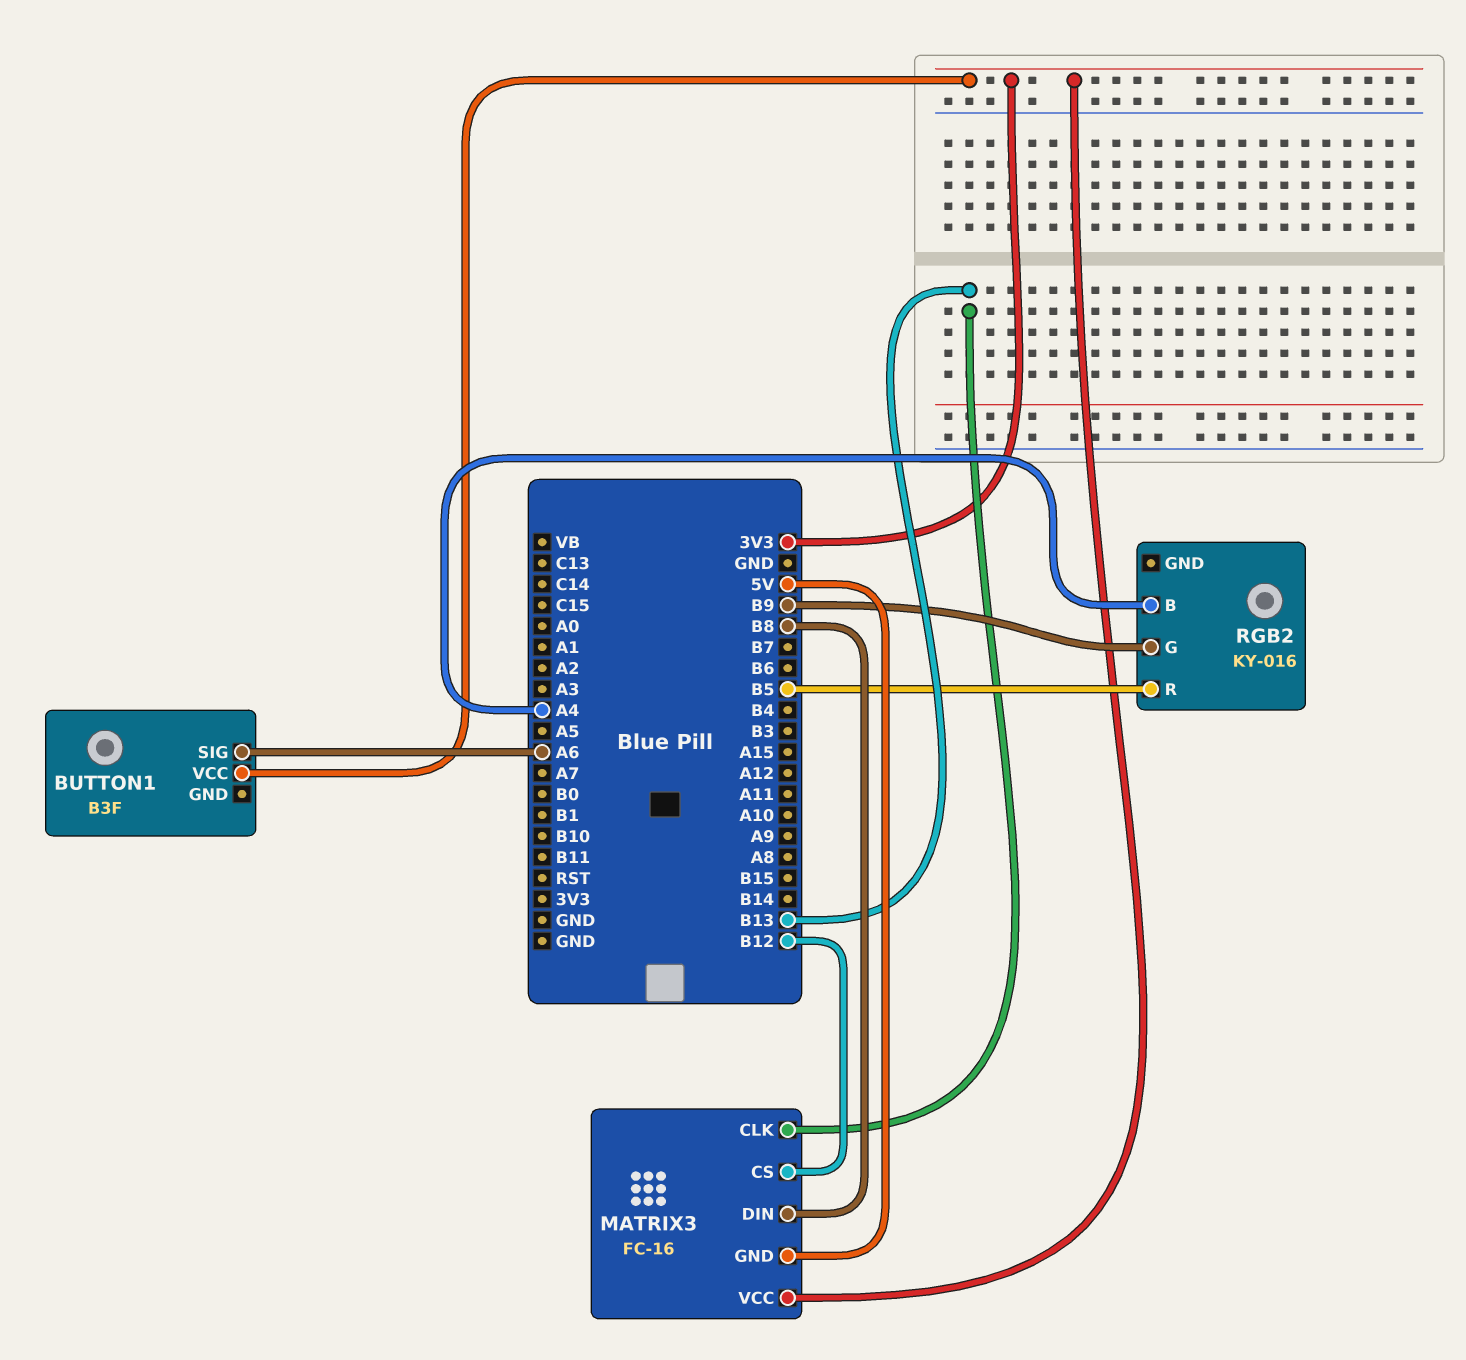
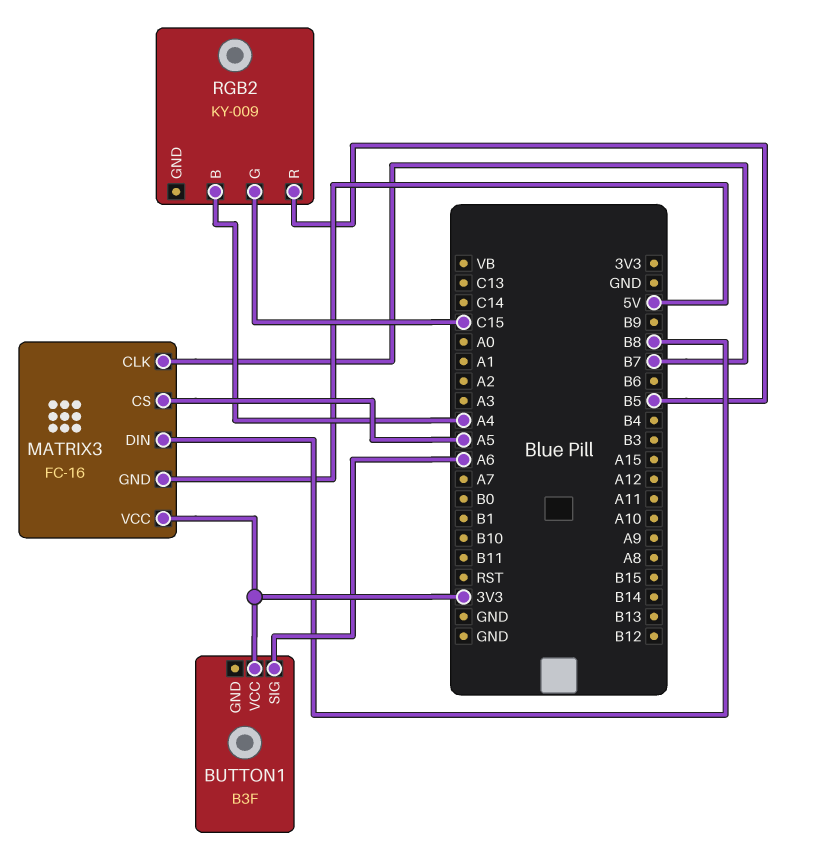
MATRIX3 pin CLK: B13 -> B7
MATRIX3 pin CS: B12 -> A5
RGB2: KY-016 -> KY-009
RGB2 pin G: B9 -> C15

